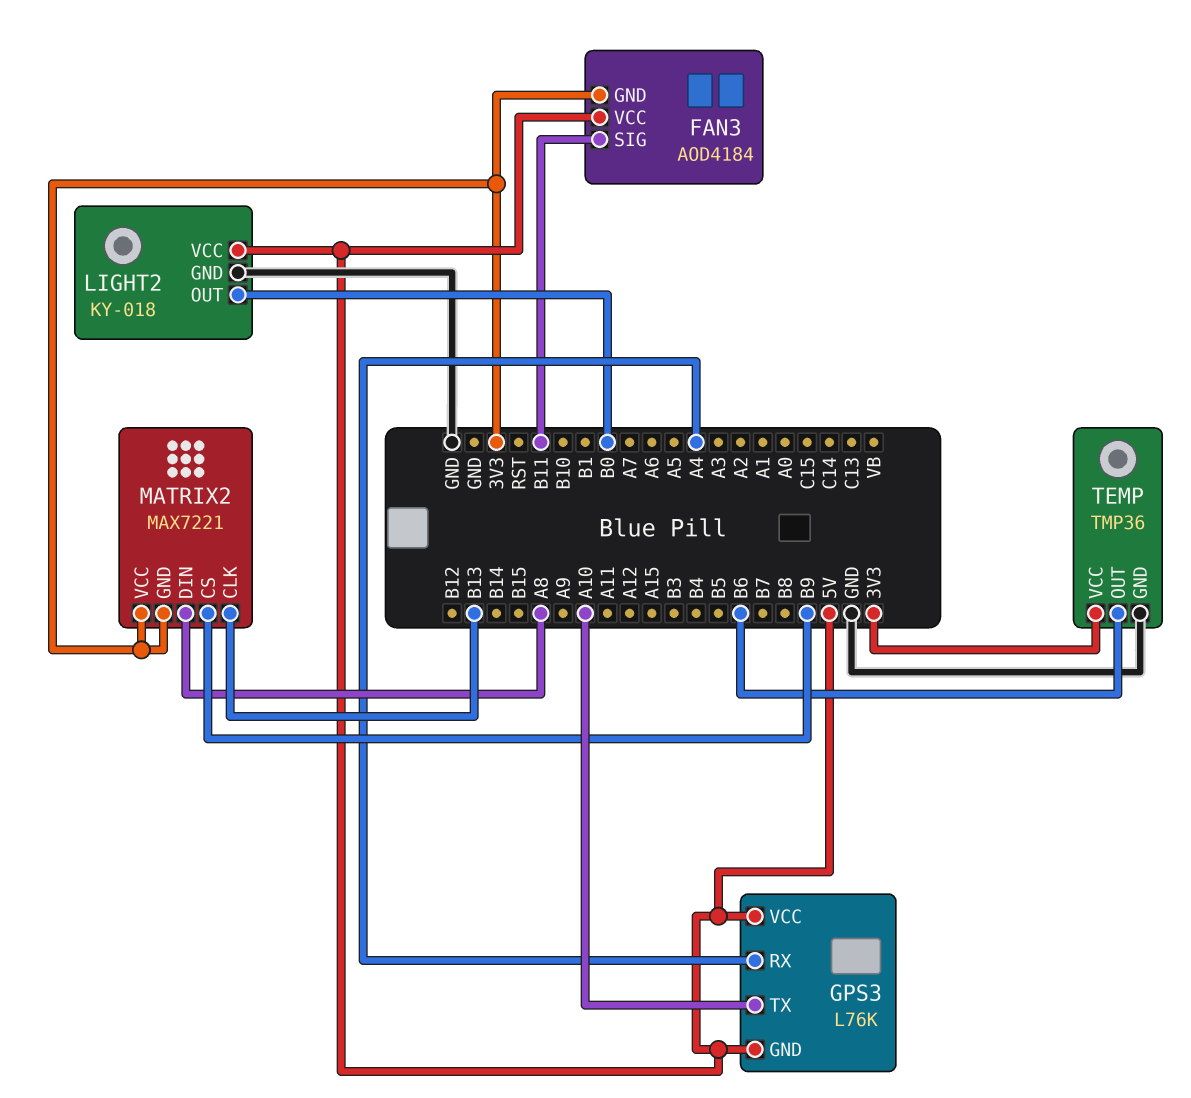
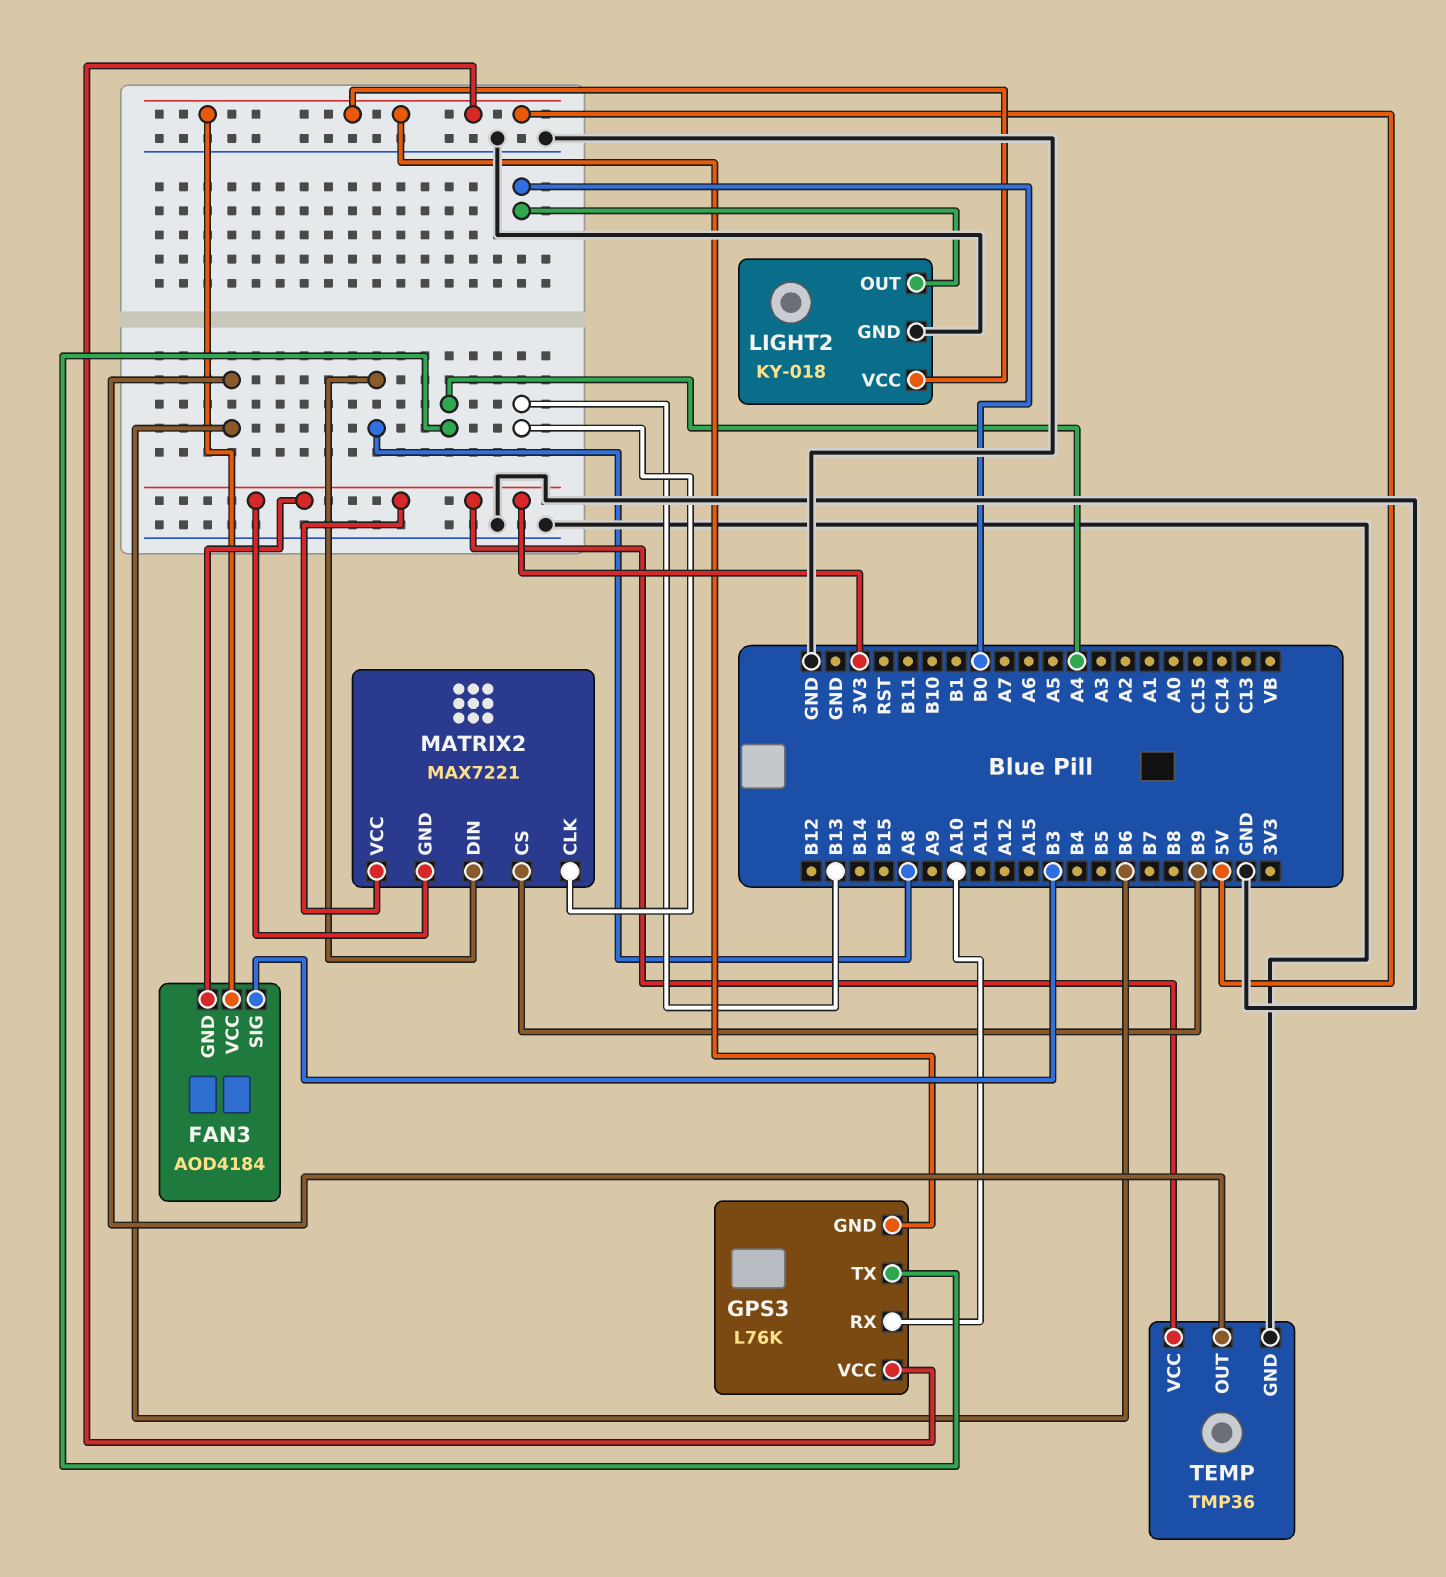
FAN3 pin SIG: B11 -> B3
GPS3 pin RX: A4 -> A10
GPS3 pin TX: A10 -> A4

